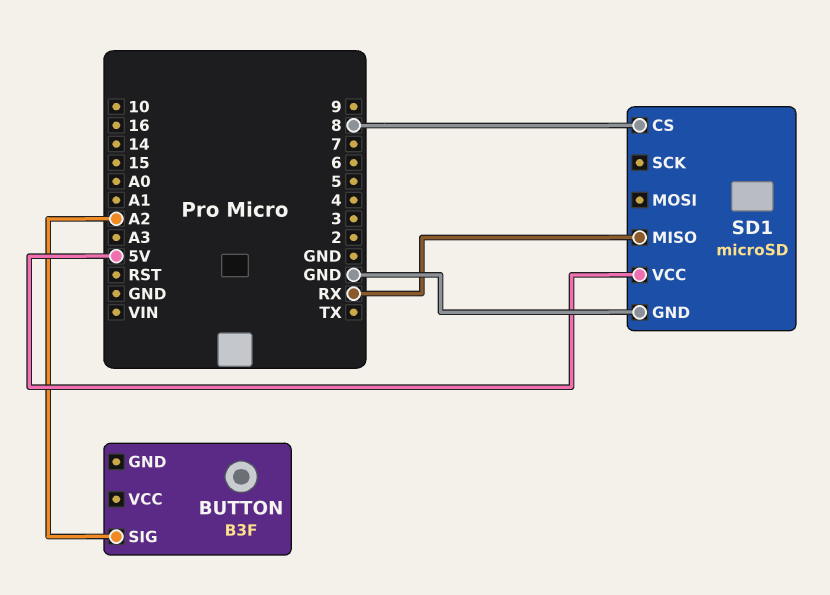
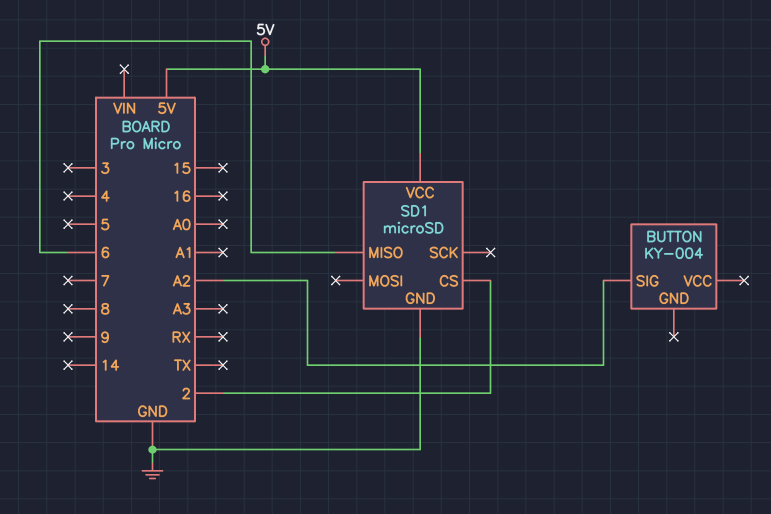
BUTTON: B3F -> KY-004
SD1 pin CS: 8 -> 2
SD1 pin MISO: RX -> 6

